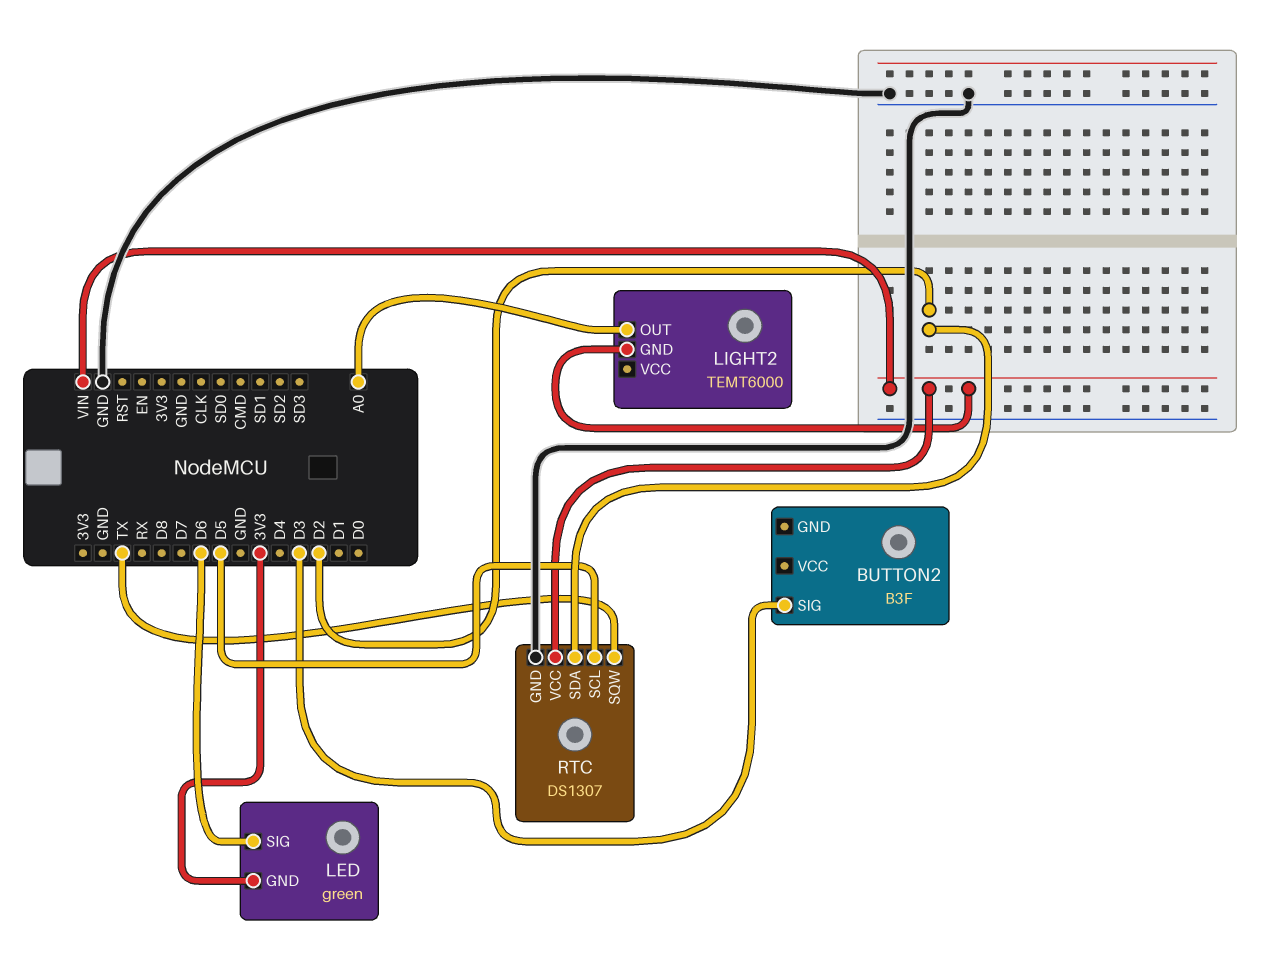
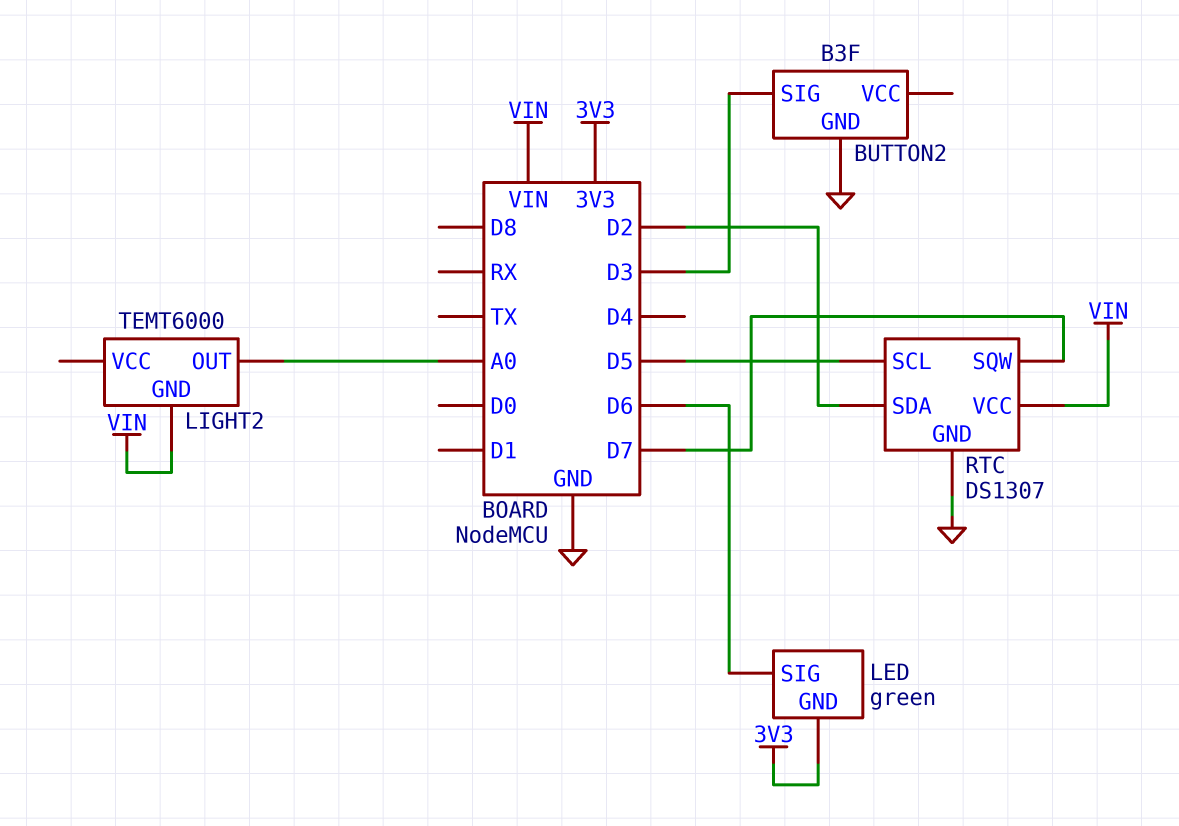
BUTTON2 pin GND: none -> GND
RTC pin SQW: TX -> D7

